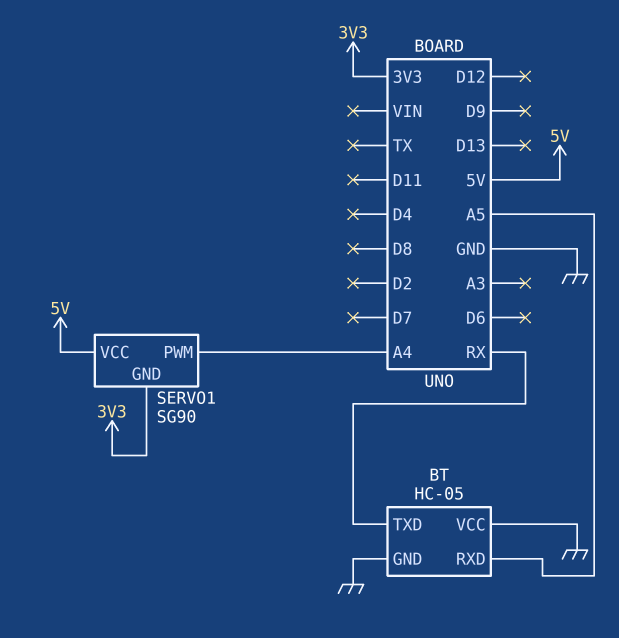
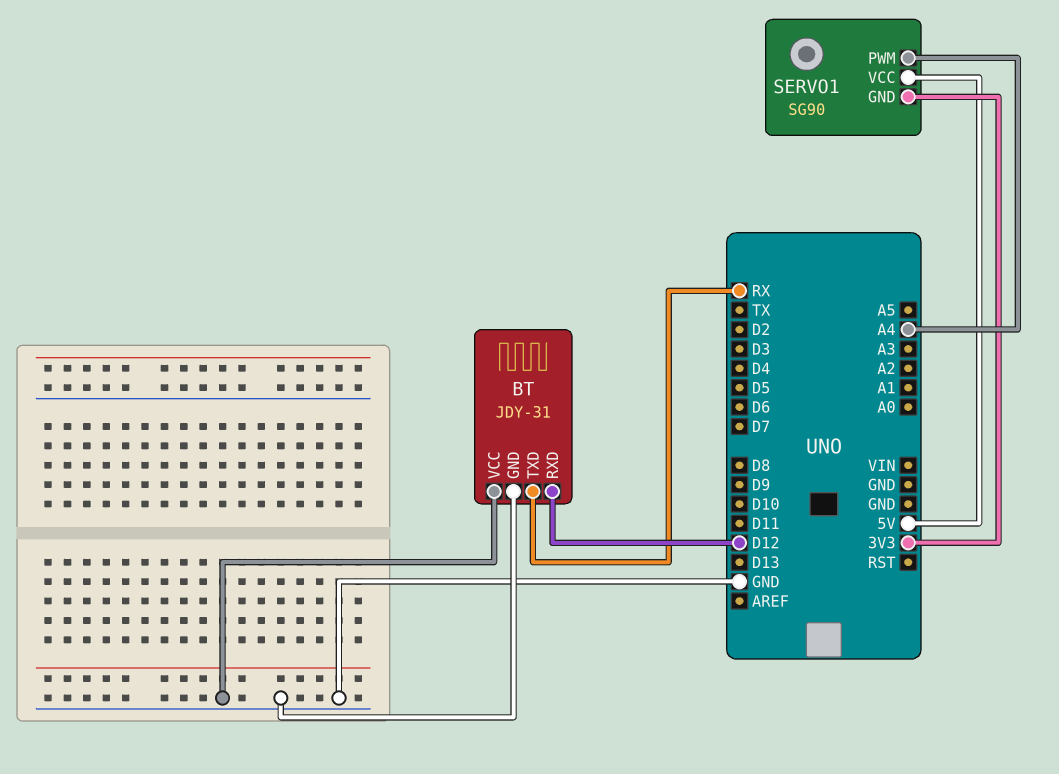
BT: HC-05 -> JDY-31
BT pin RXD: A5 -> D12

